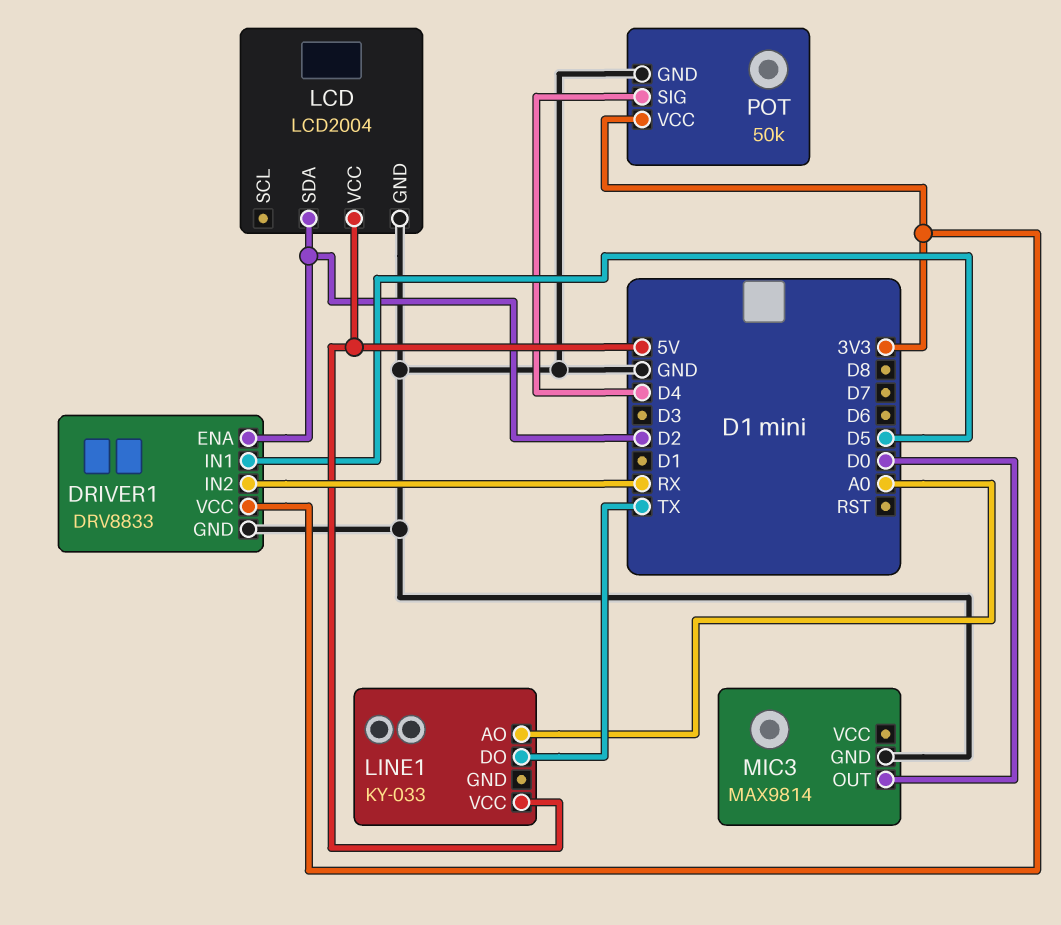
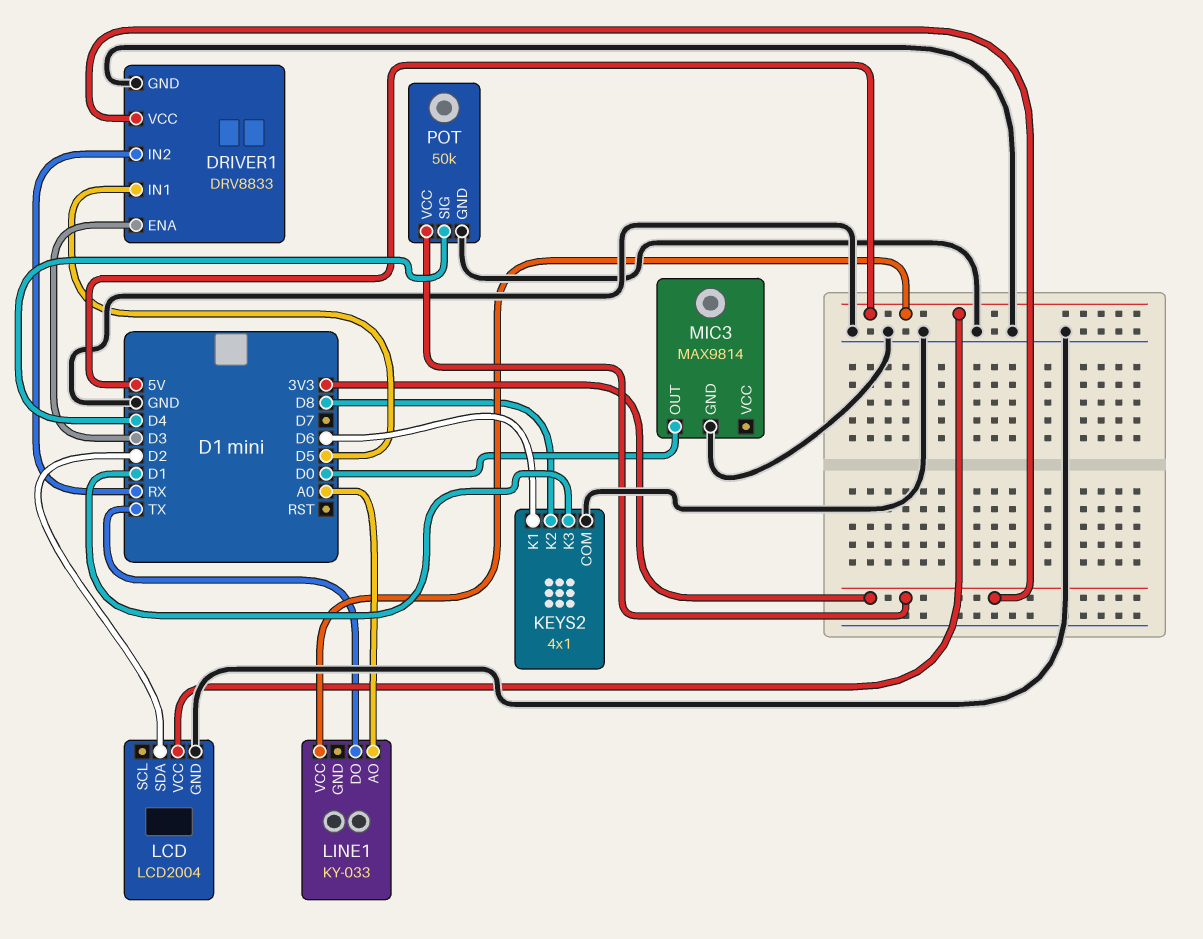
DRIVER1 pin ENA: D2 -> D3
KEYS2: none -> 4x1
KEYS2 pin COM: none -> GND
KEYS2 pin K1: none -> D6
KEYS2 pin K2: none -> D8
KEYS2 pin K3: none -> D1

